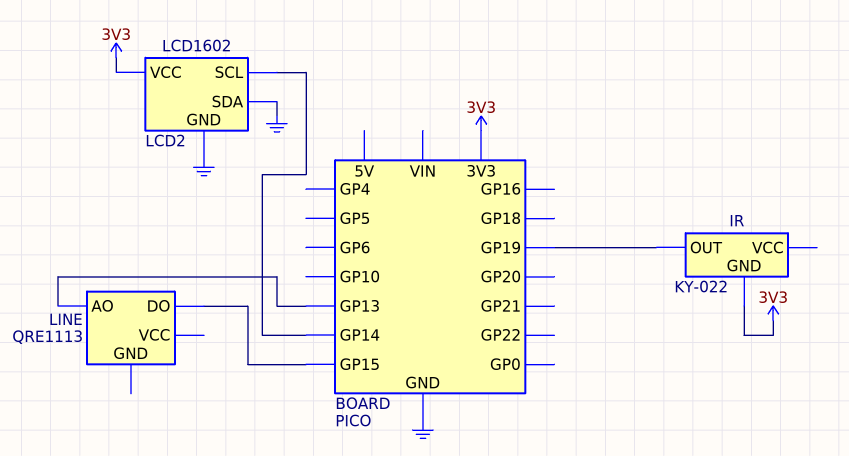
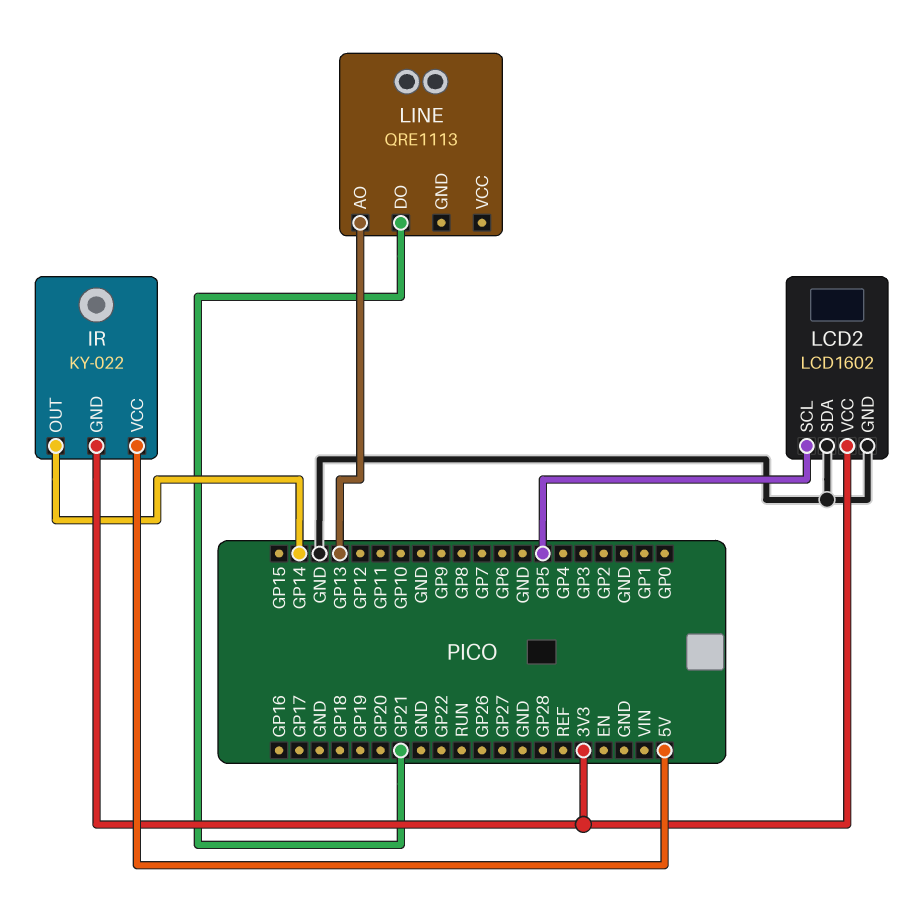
IR pin OUT: GP19 -> GP14
IR pin VCC: none -> 5V
LCD2 pin SCL: GP14 -> GP5
LINE pin DO: GP15 -> GP21

